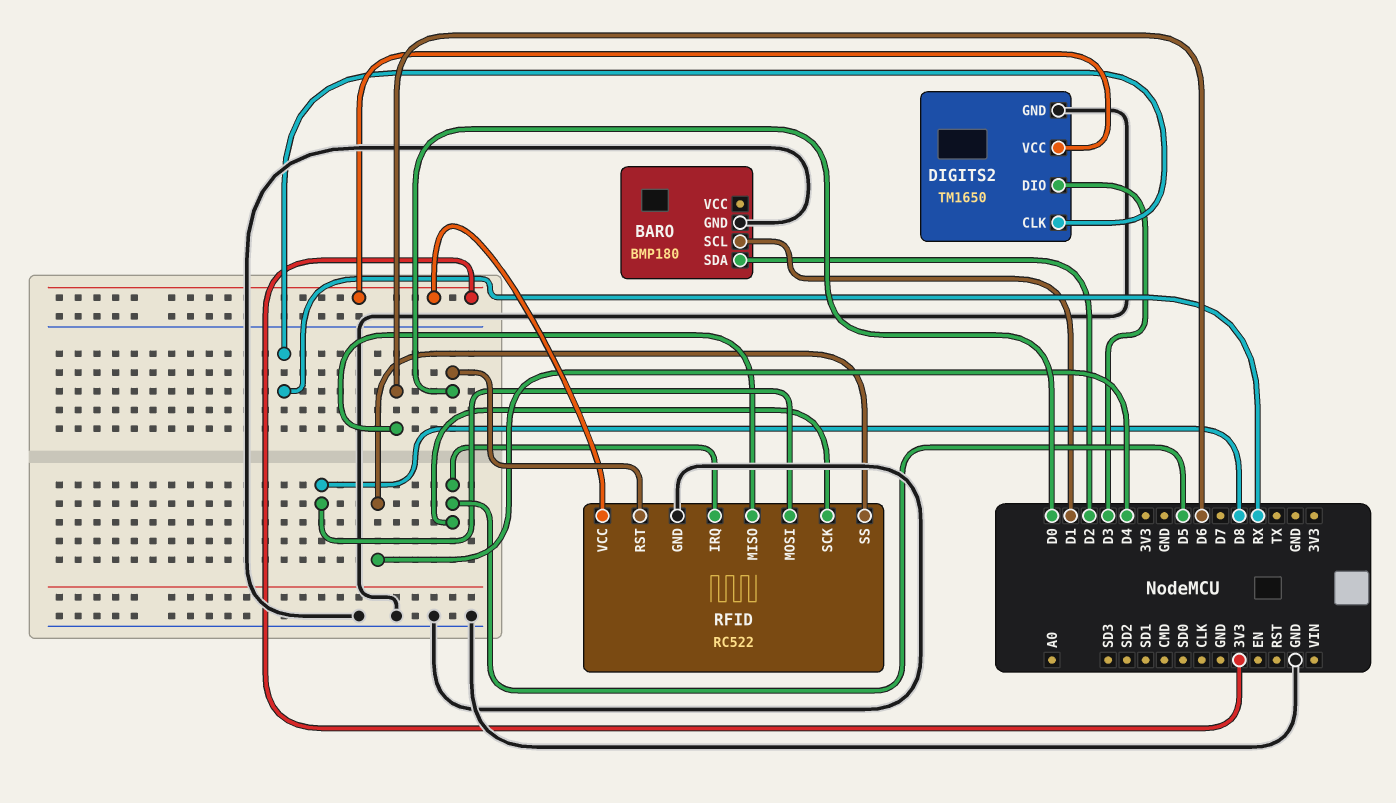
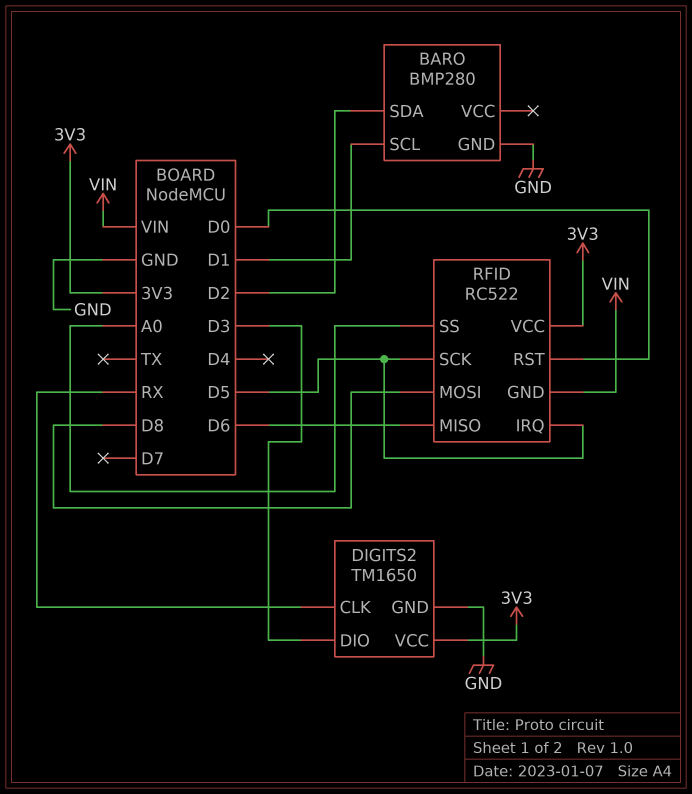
BARO: BMP180 -> BMP280
RFID pin GND: GND -> VIN
RFID pin SS: D4 -> A0

